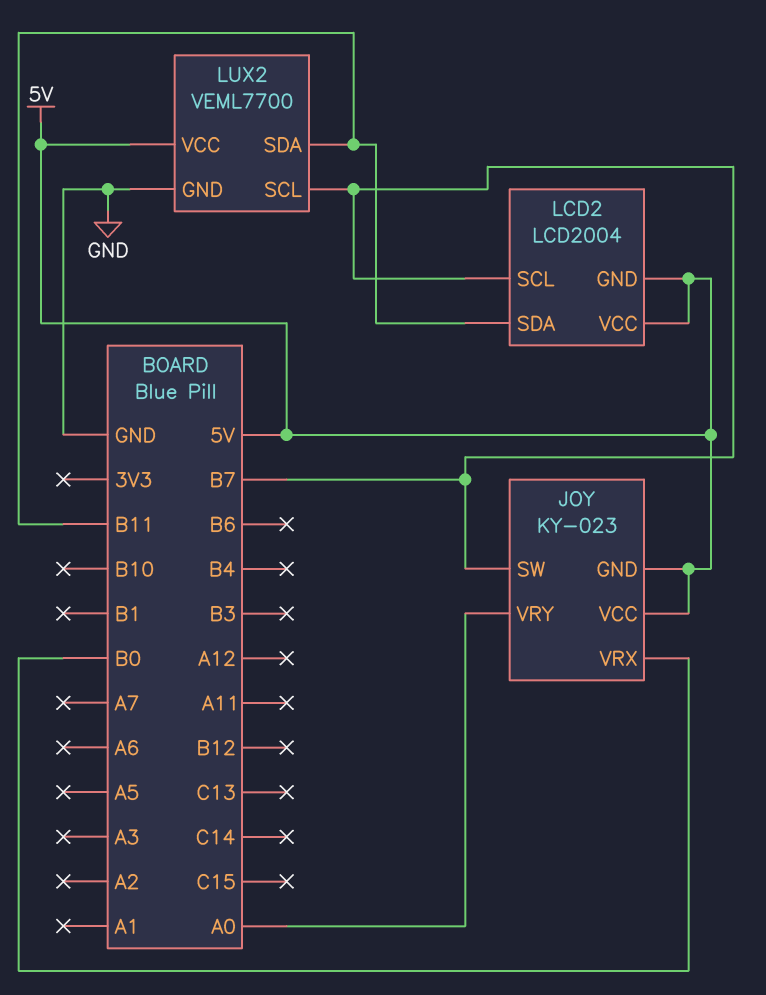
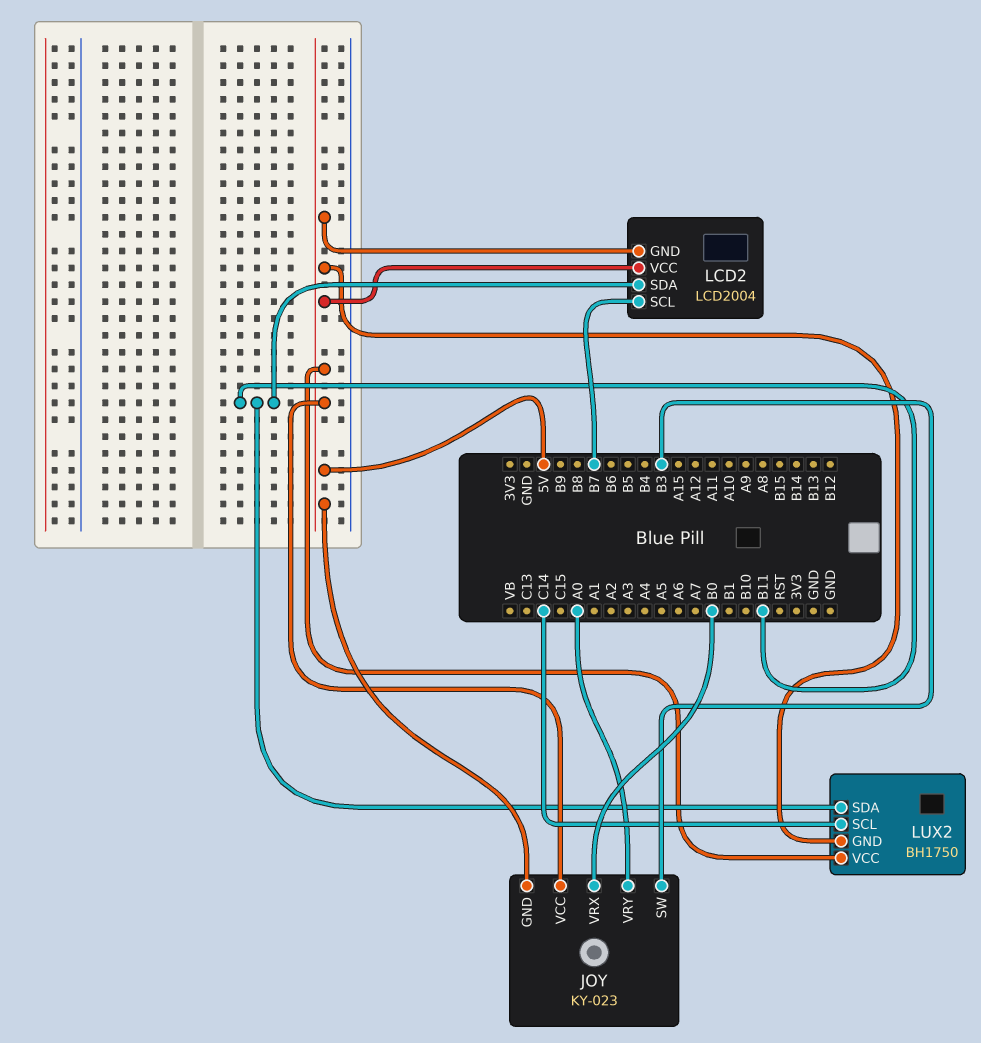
JOY pin SW: B7 -> B3
LUX2: VEML7700 -> BH1750
LUX2 pin GND: GND -> 5V
LUX2 pin SCL: B7 -> C14

